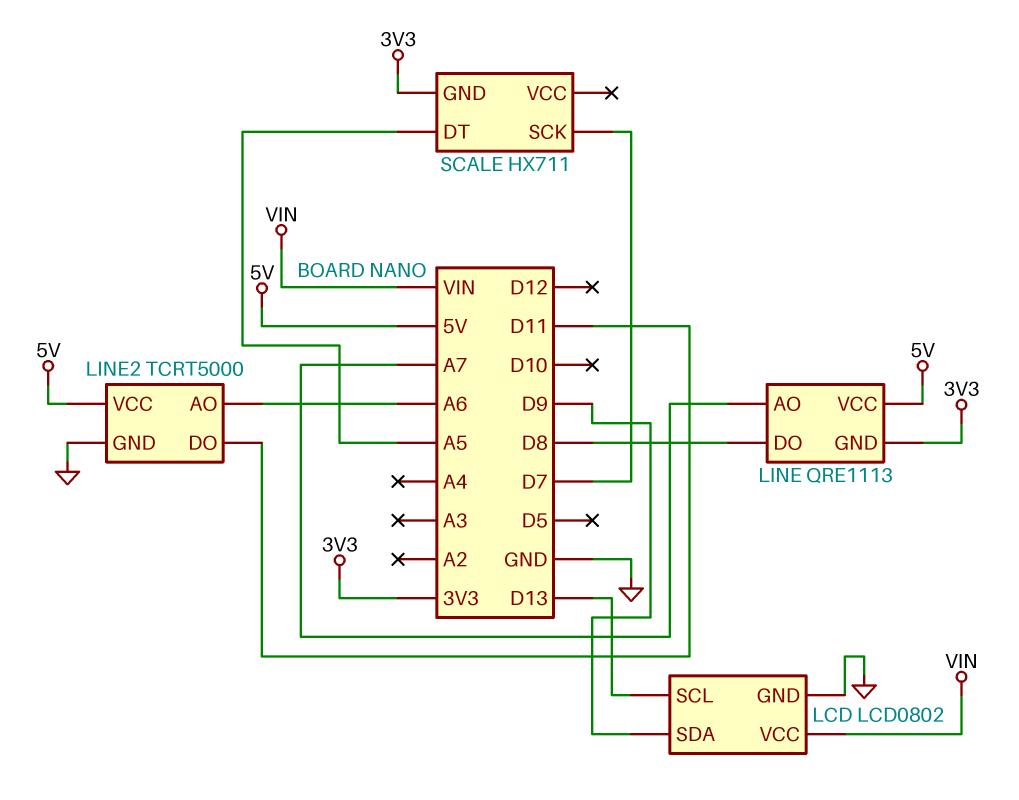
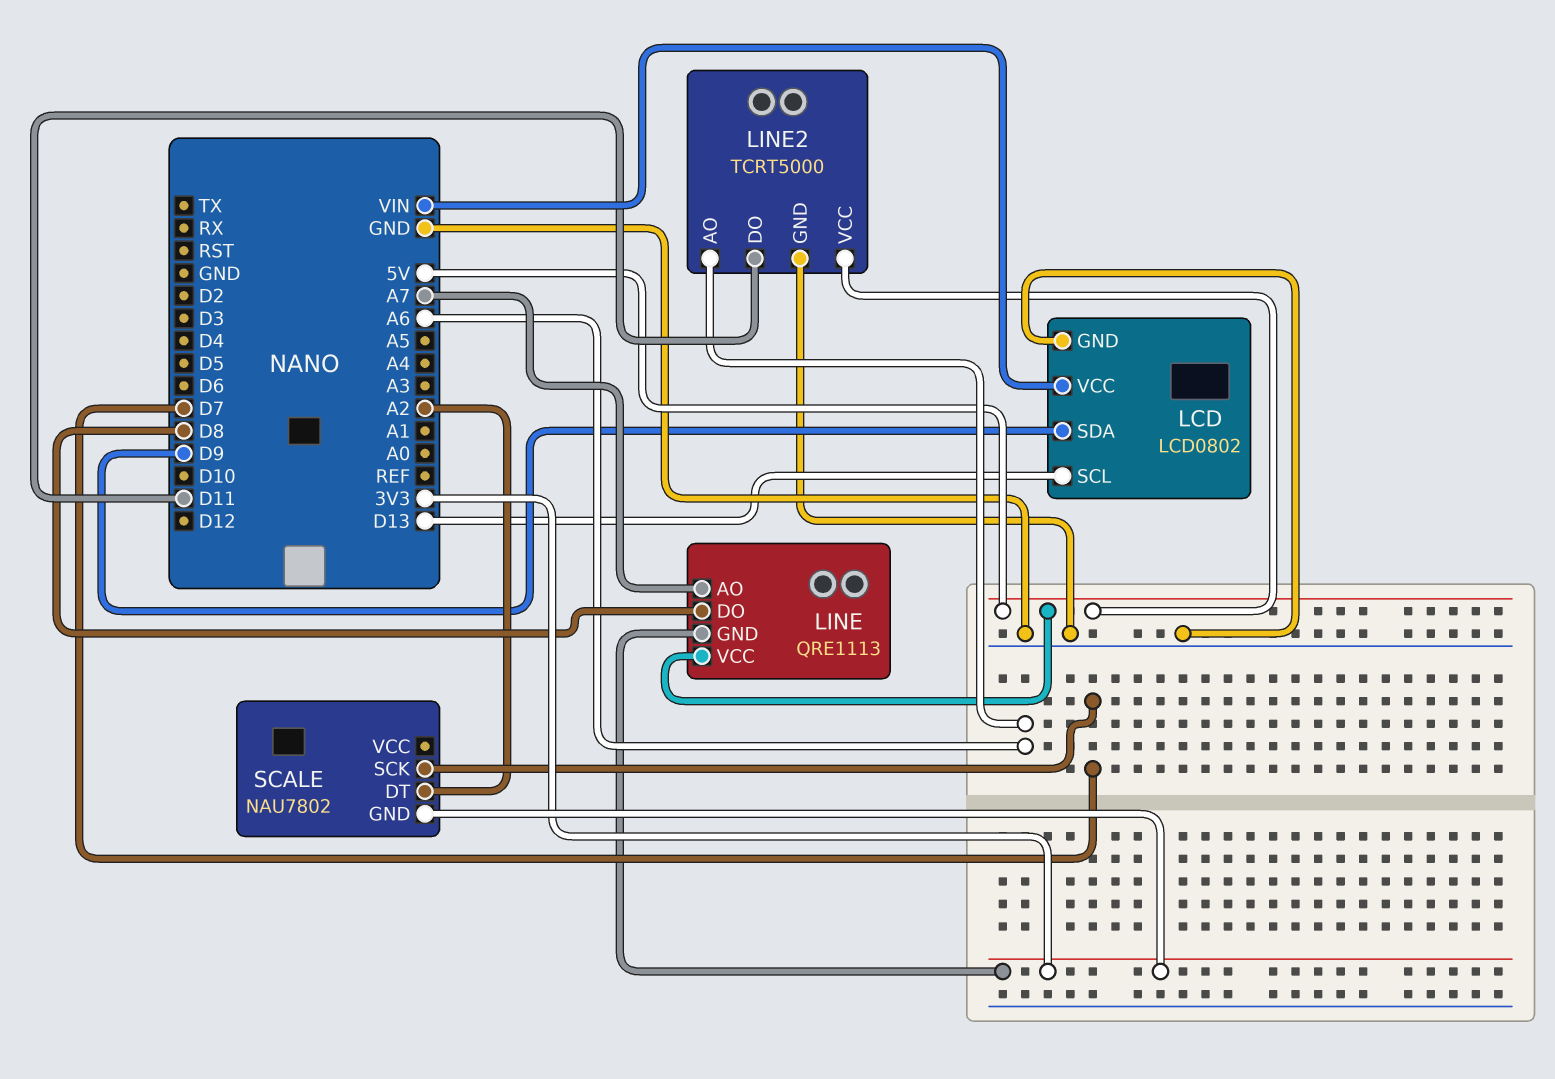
SCALE: HX711 -> NAU7802
SCALE pin DT: A5 -> A2

